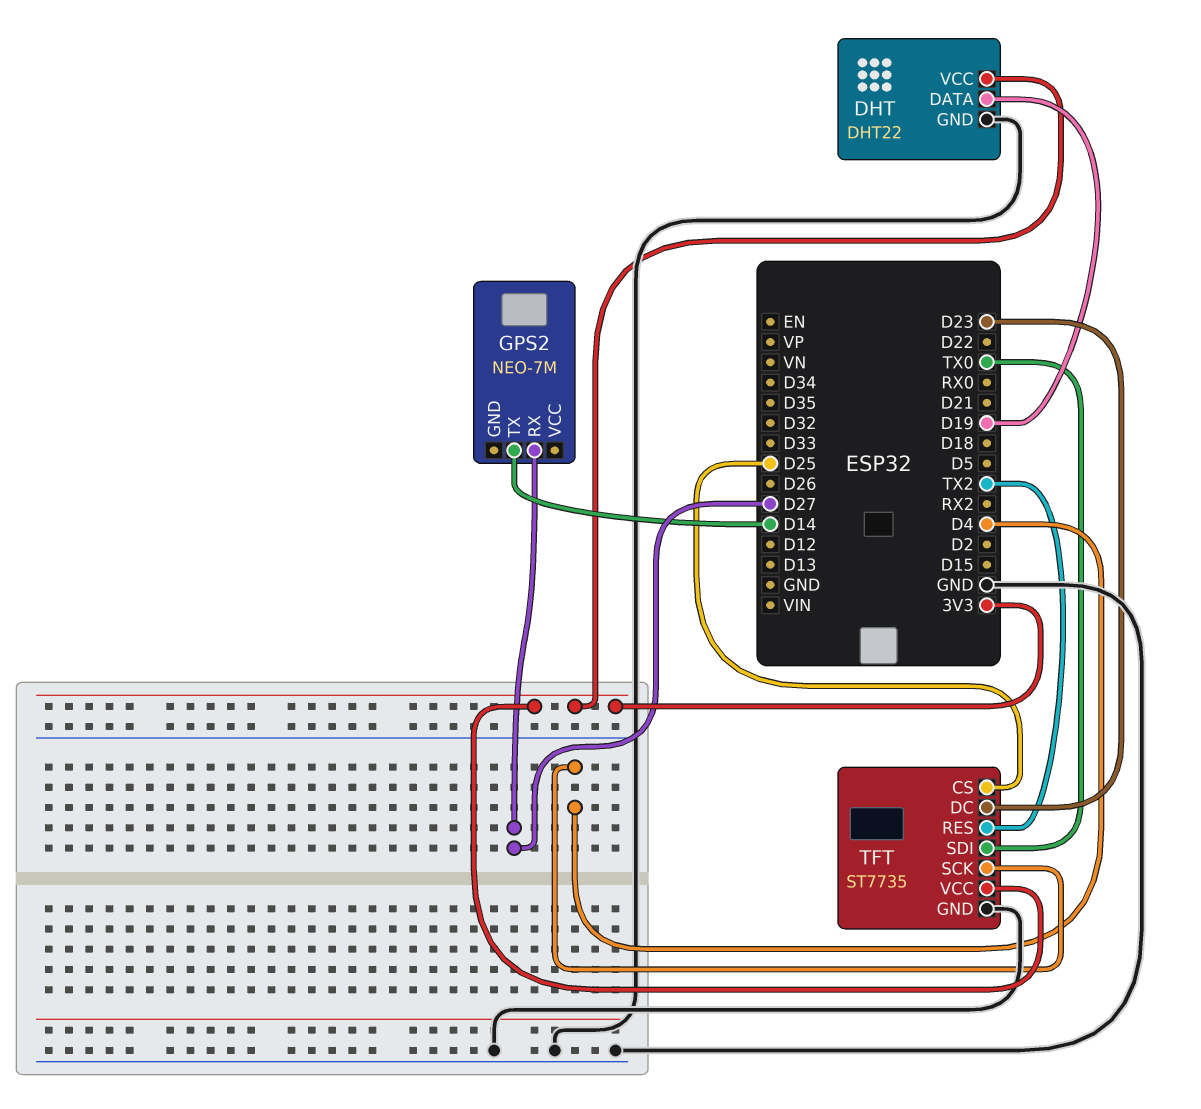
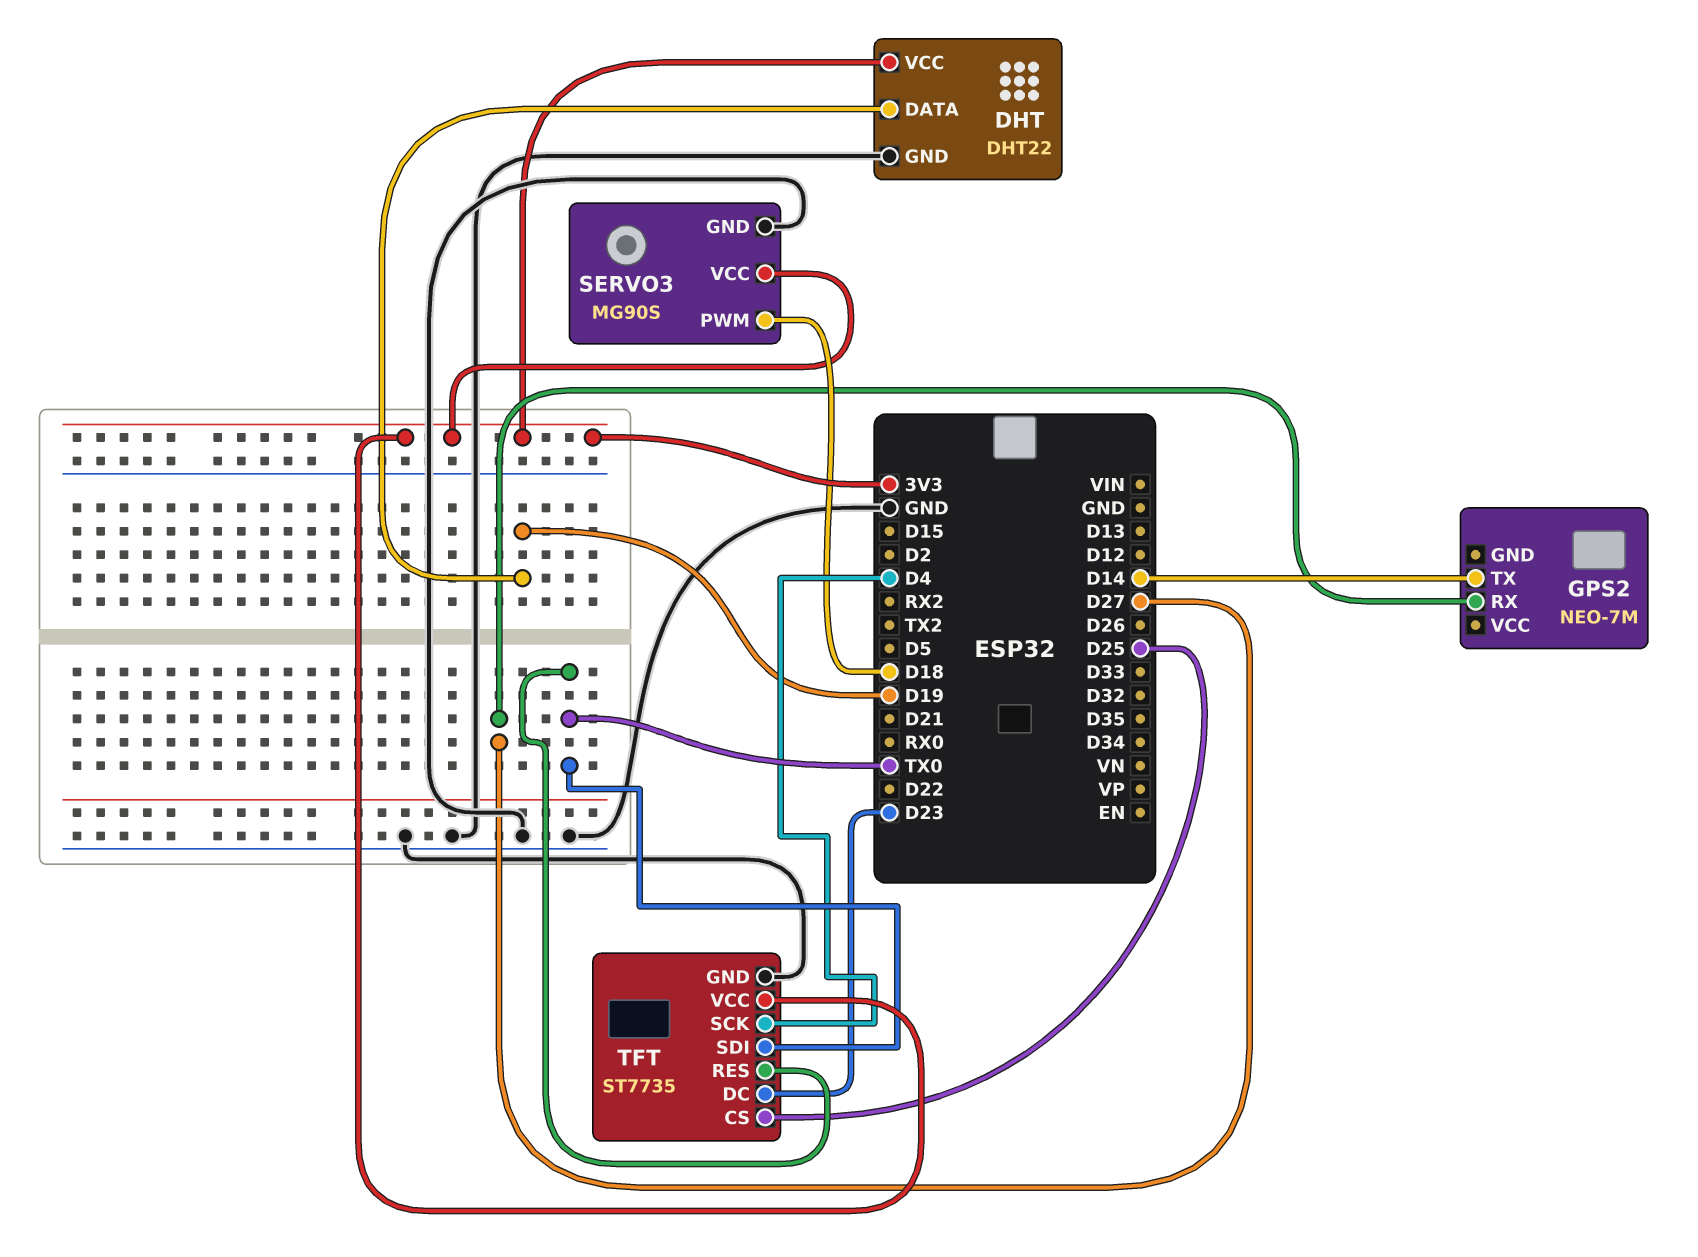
SERVO3: none -> MG90S
SERVO3 pin GND: none -> GND
SERVO3 pin PWM: none -> D18
SERVO3 pin VCC: none -> 3V3
TFT pin RES: TX2 -> TX0

